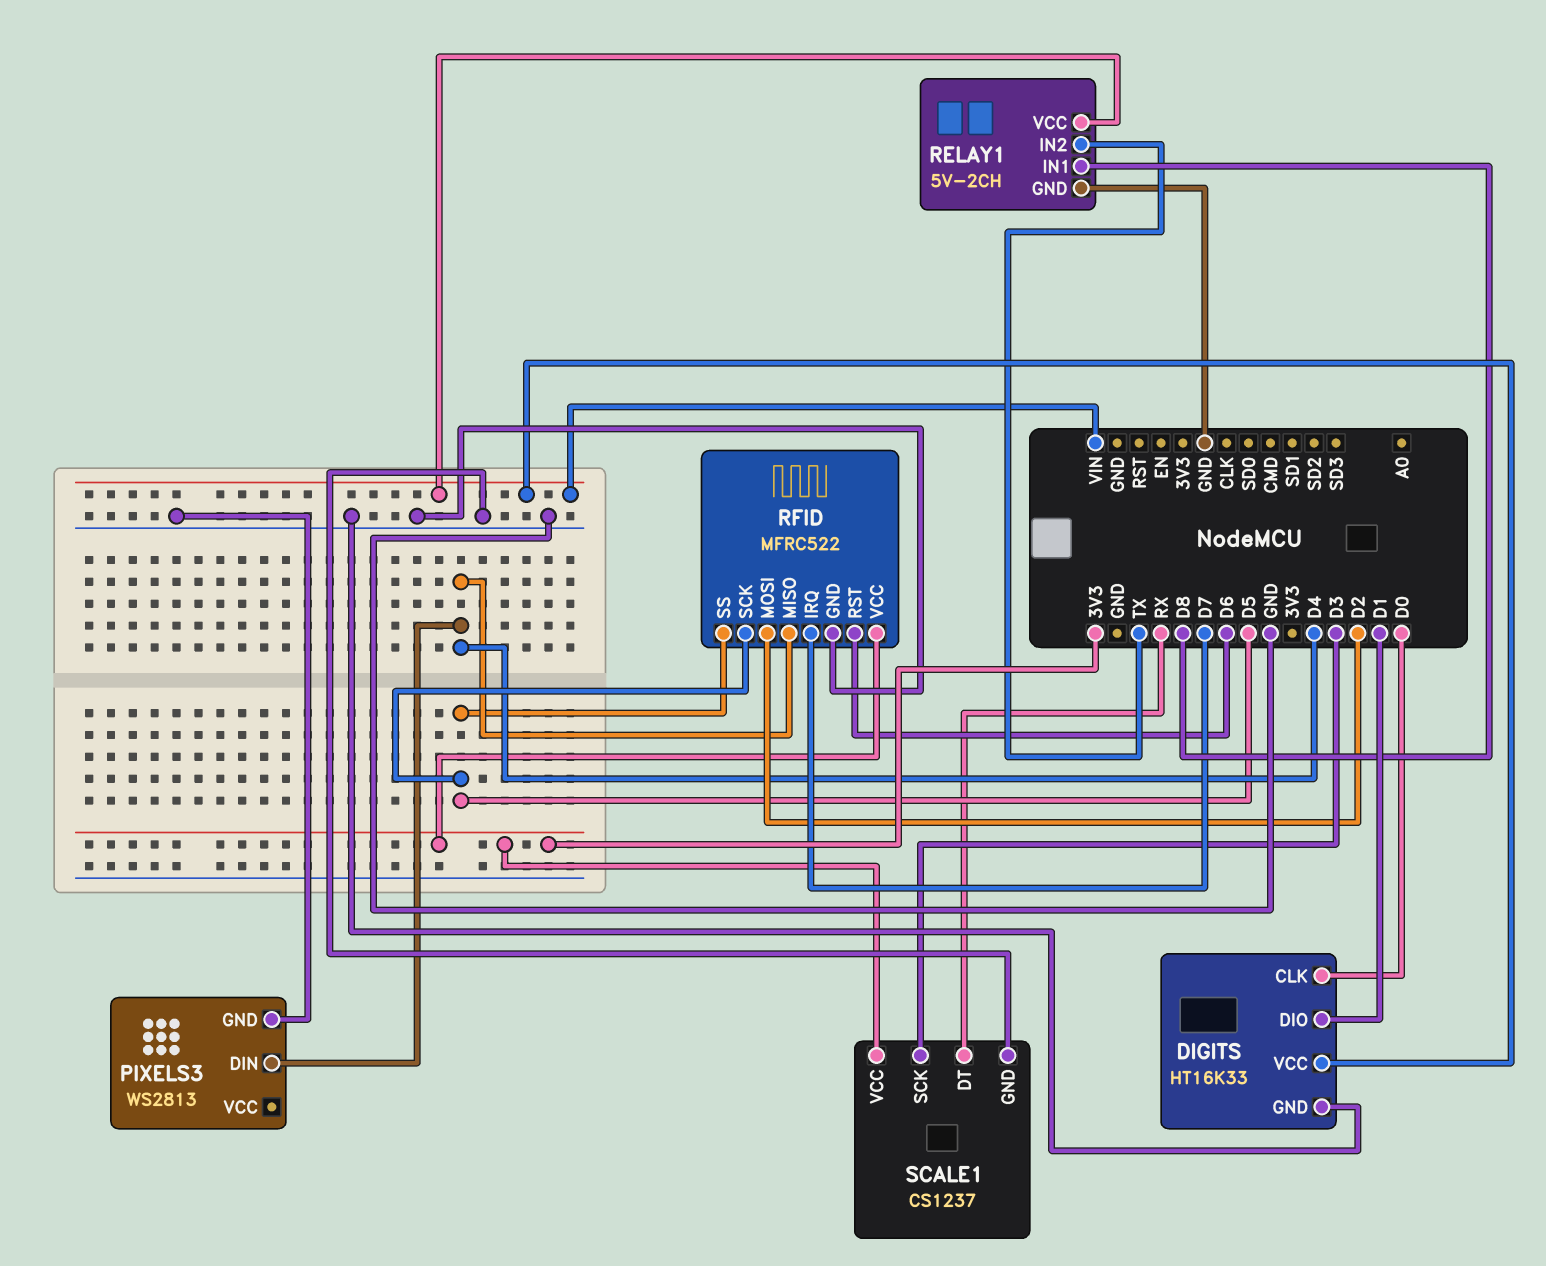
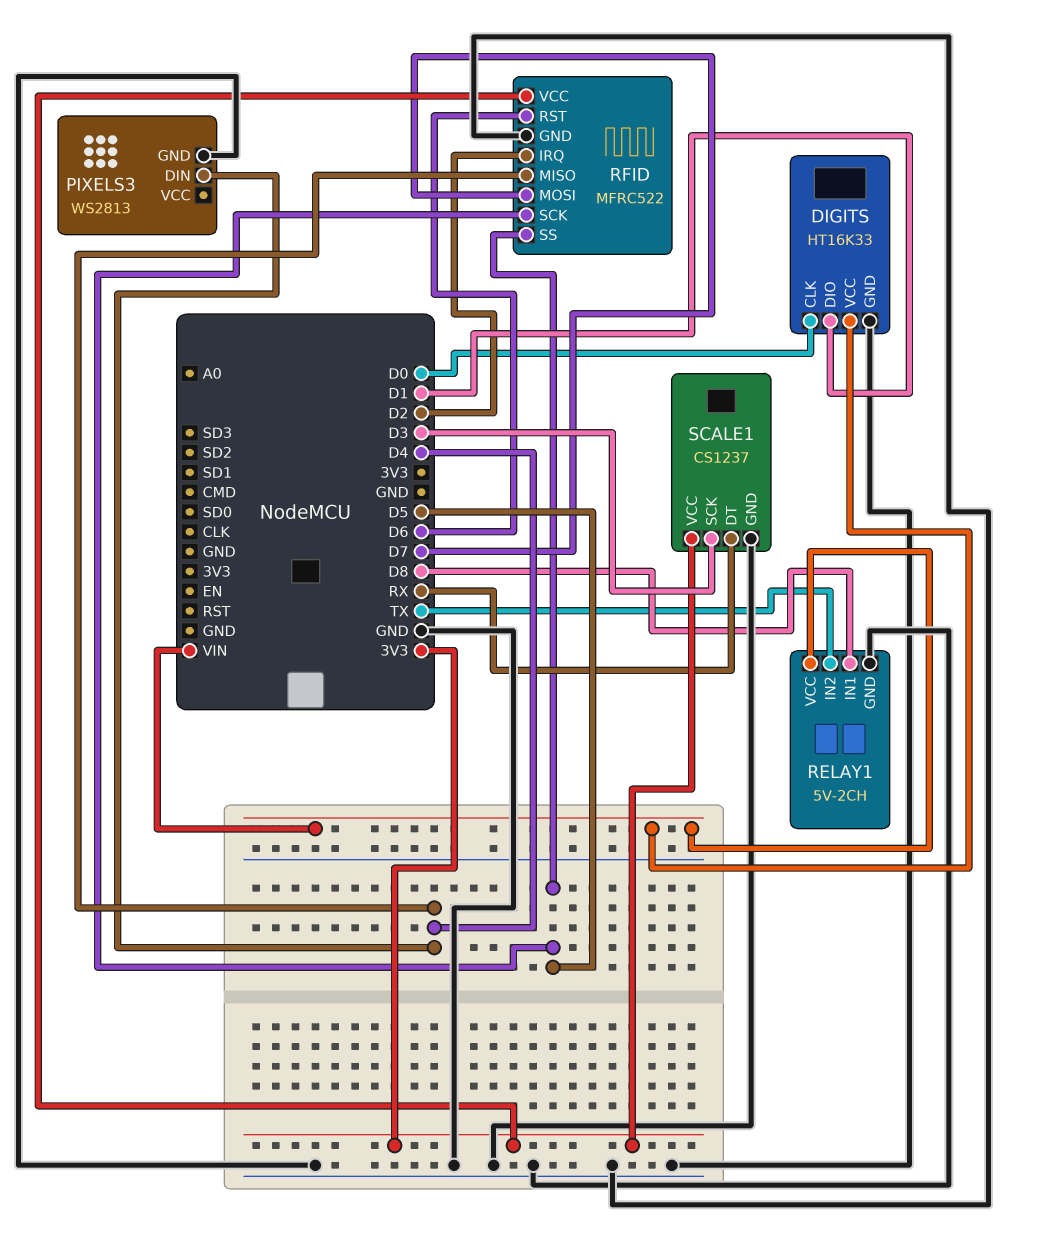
RFID pin IRQ: D7 -> D2
RFID pin MOSI: D2 -> D7

